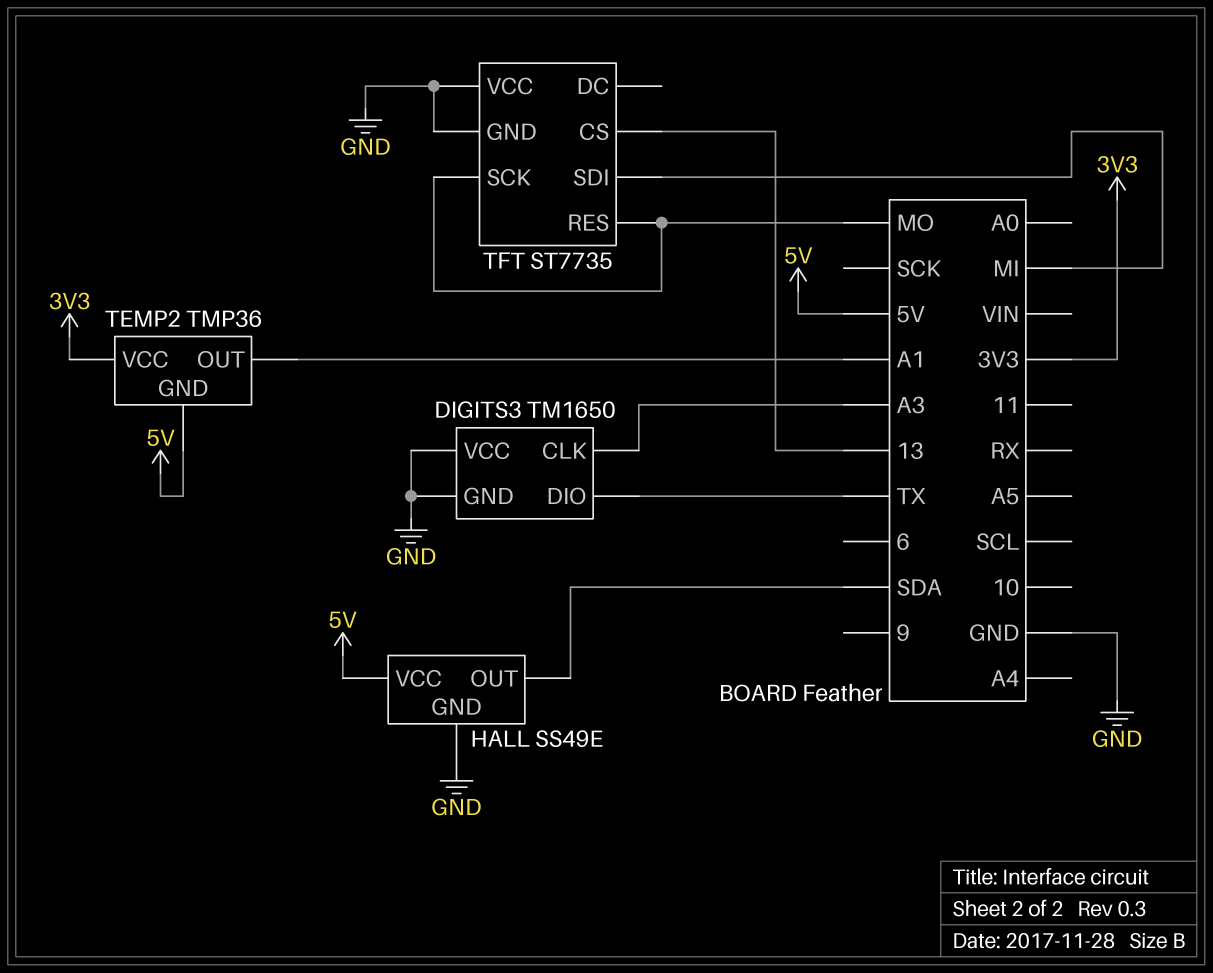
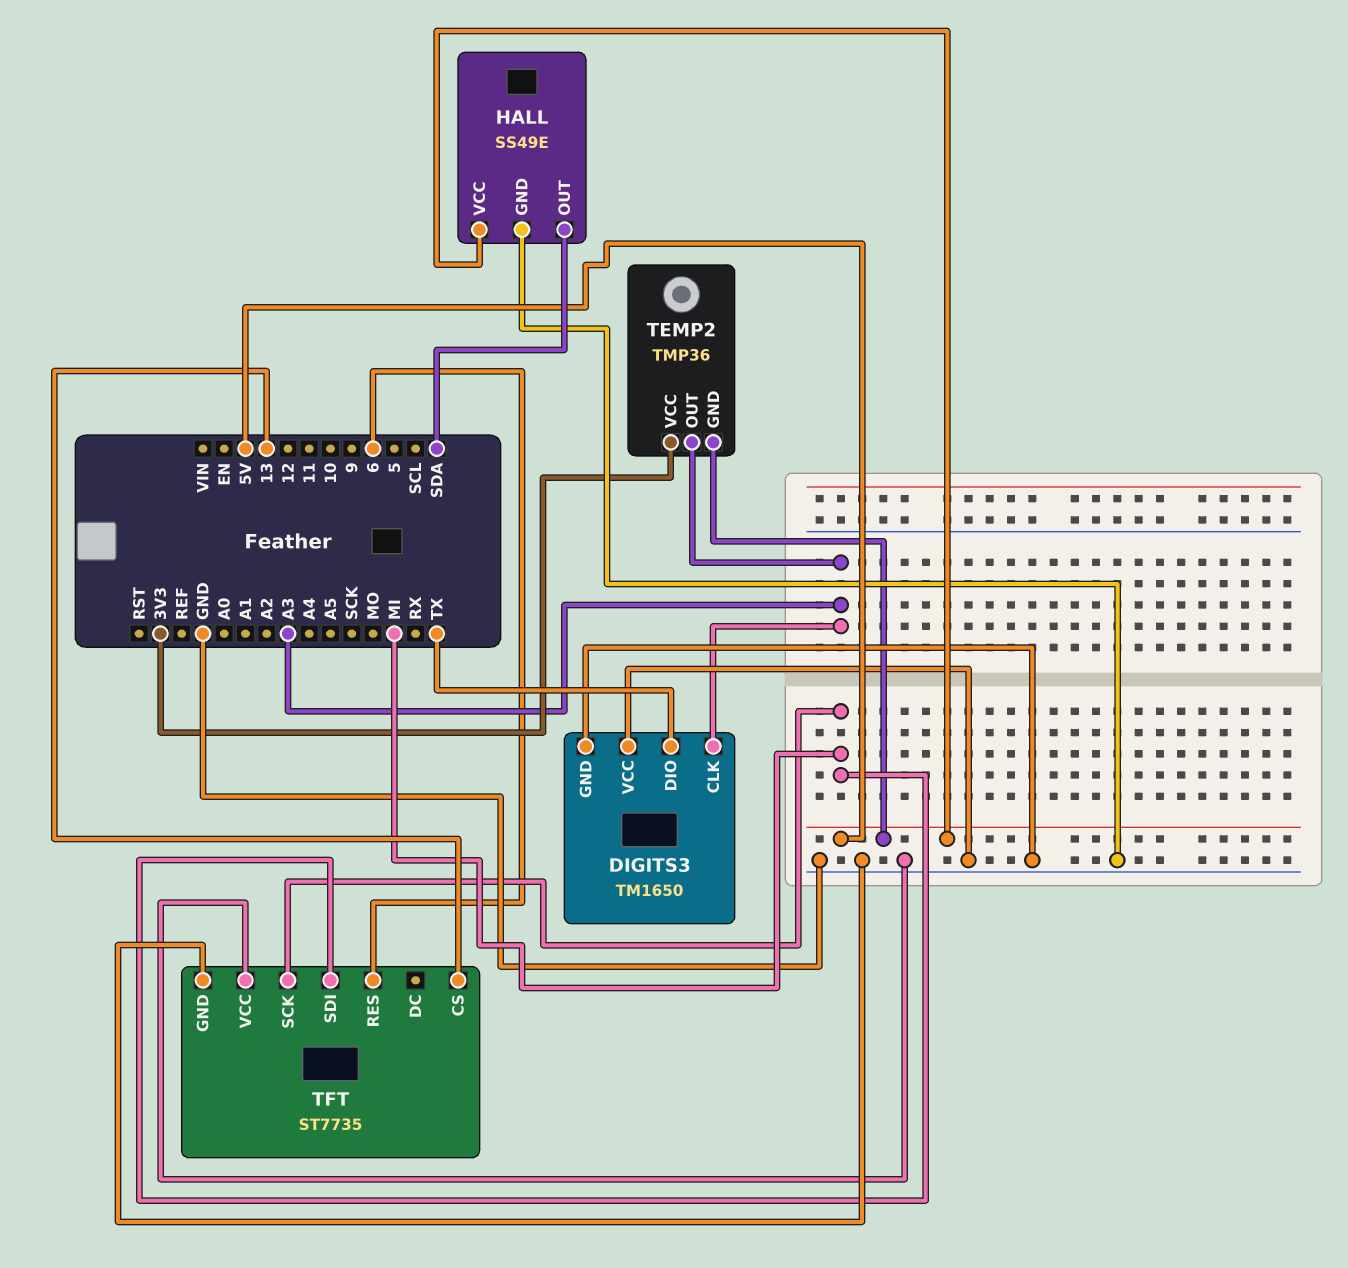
TEMP2 pin OUT: A1 -> A3
TFT pin RES: MO -> 6
TFT pin SCK: MO -> MI

